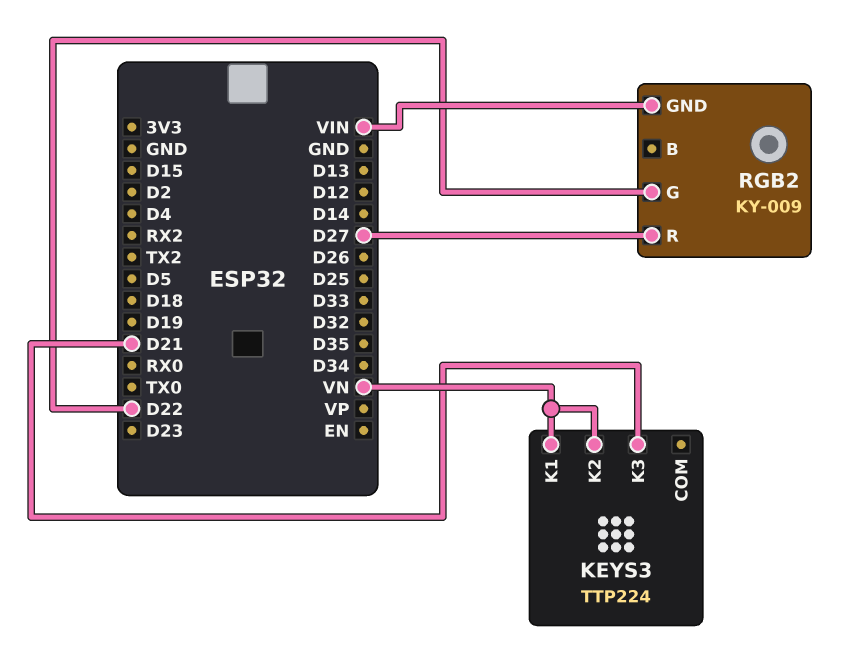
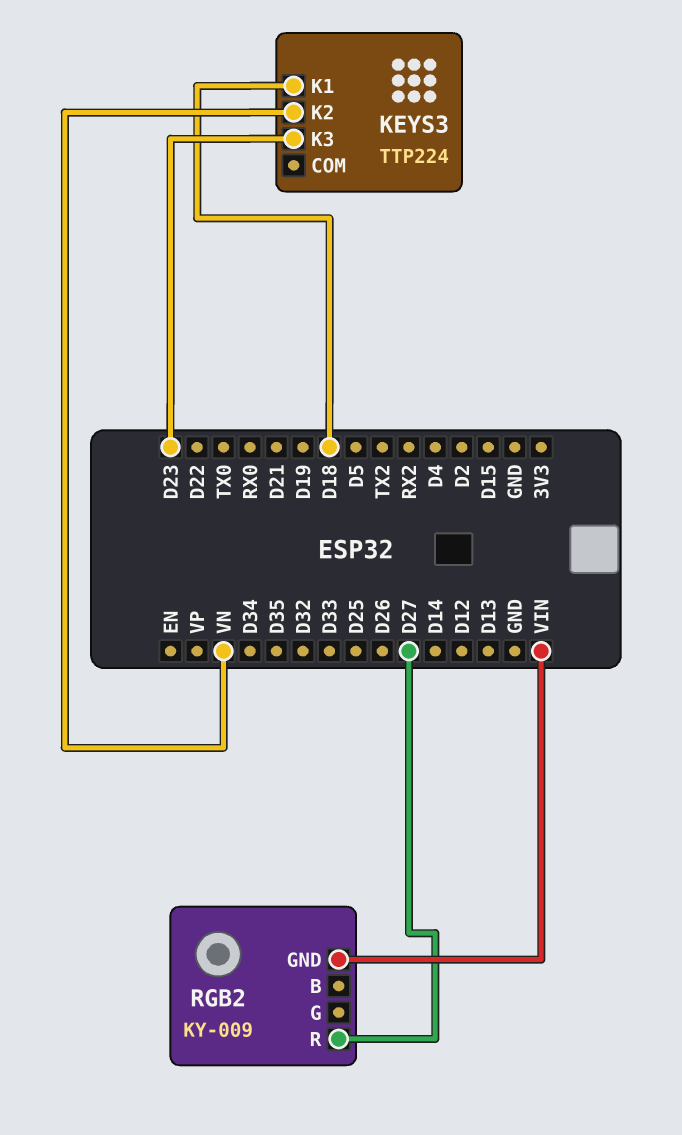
KEYS3 pin K1: VN -> D18
KEYS3 pin K3: D21 -> D23
RGB2 pin G: D22 -> none

